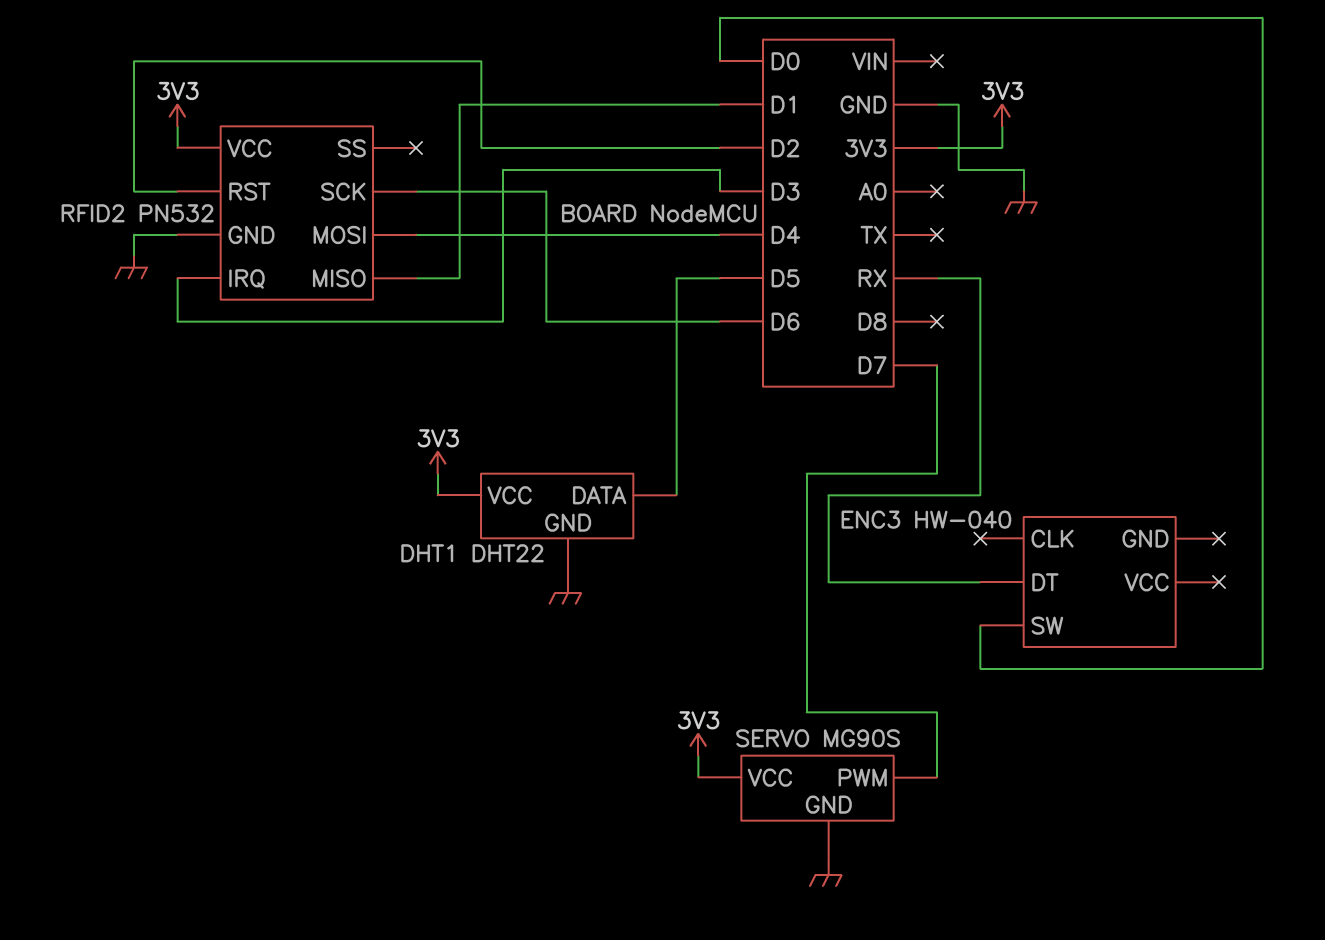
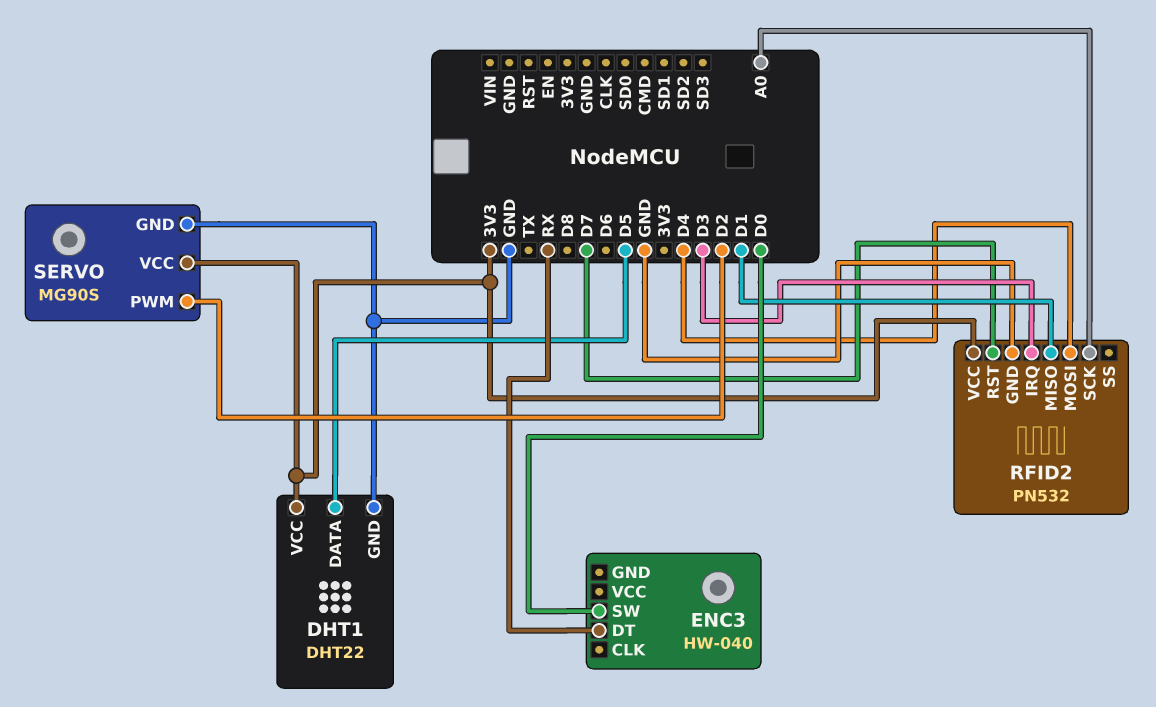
RFID2 pin RST: D2 -> D7
RFID2 pin SCK: D6 -> A0
SERVO pin PWM: D7 -> D2

